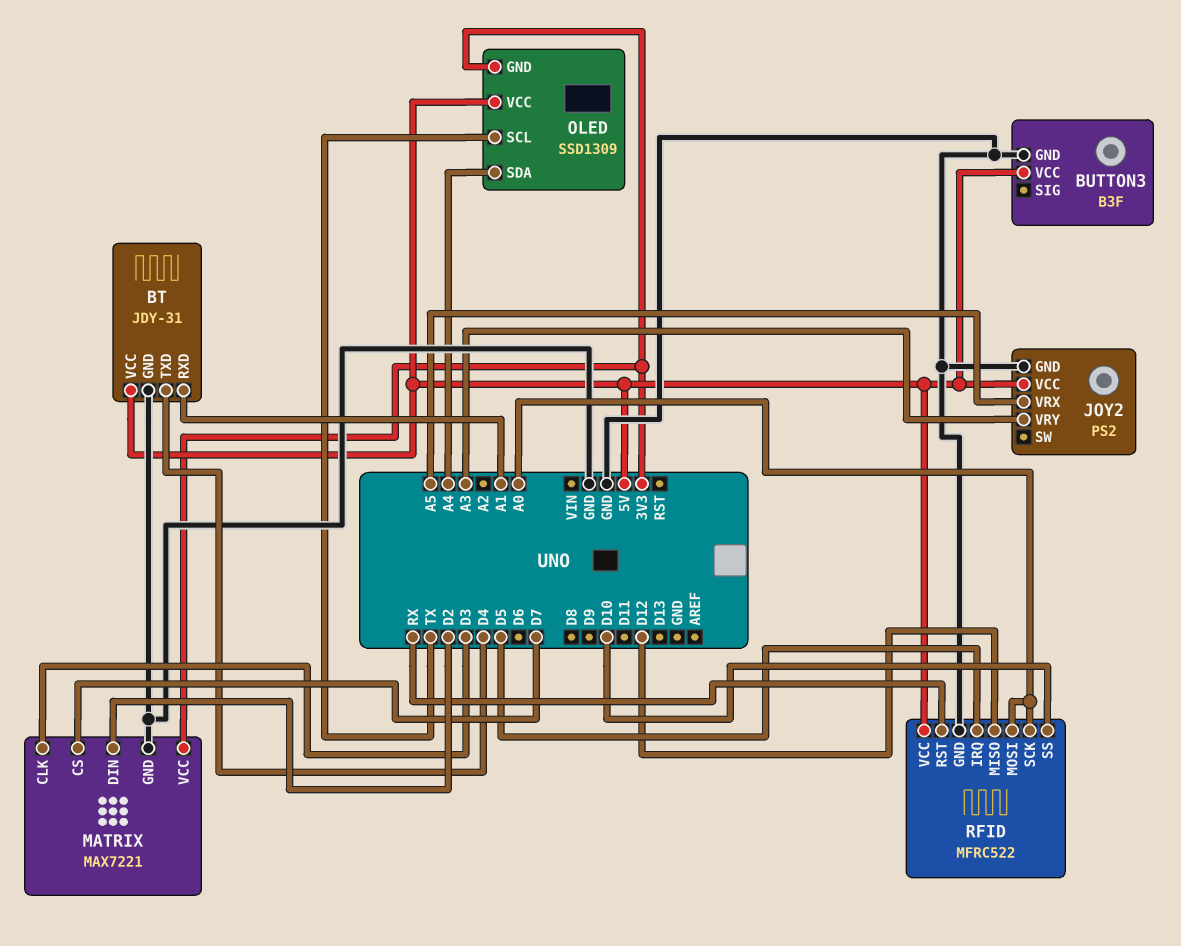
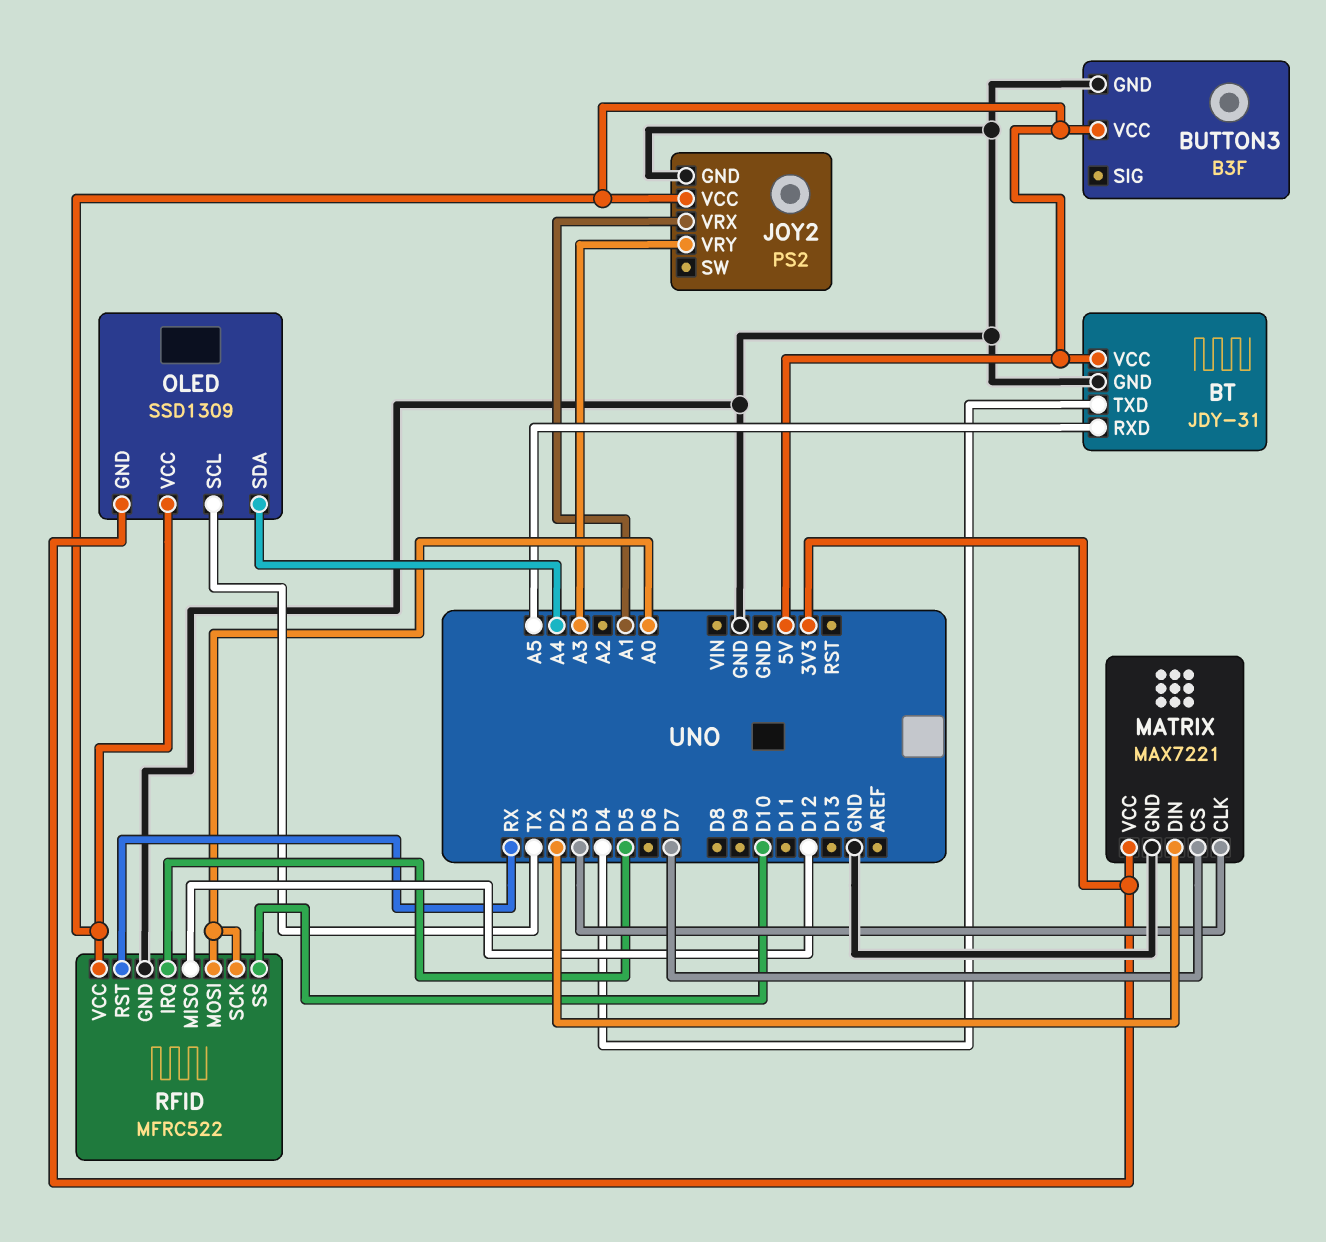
BT pin RXD: A1 -> A5
JOY2 pin VRX: A5 -> A1

